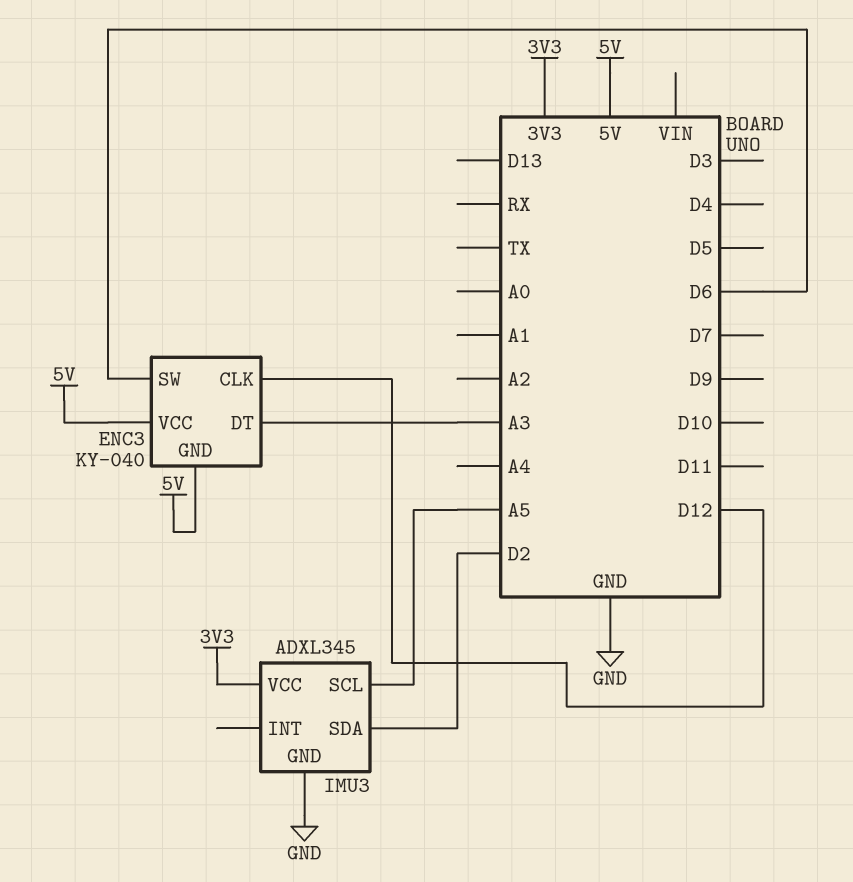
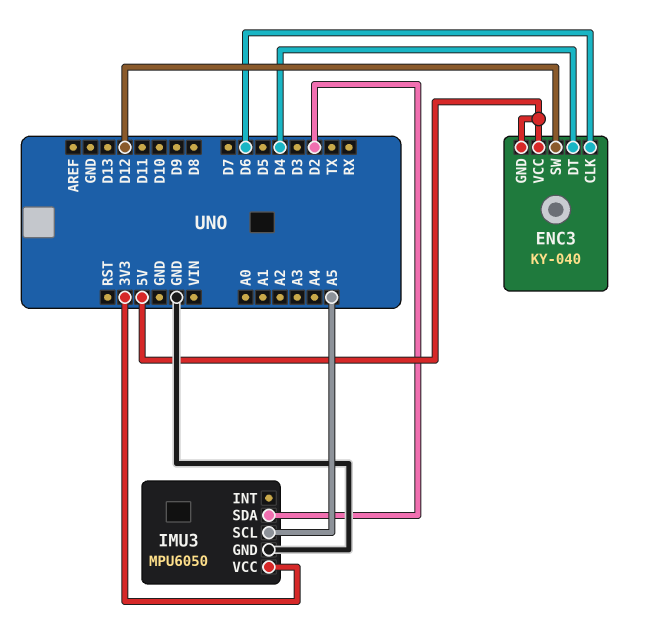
ENC3 pin CLK: D12 -> D6
ENC3 pin DT: A3 -> D4
ENC3 pin SW: D6 -> D12
IMU3: ADXL345 -> MPU6050

